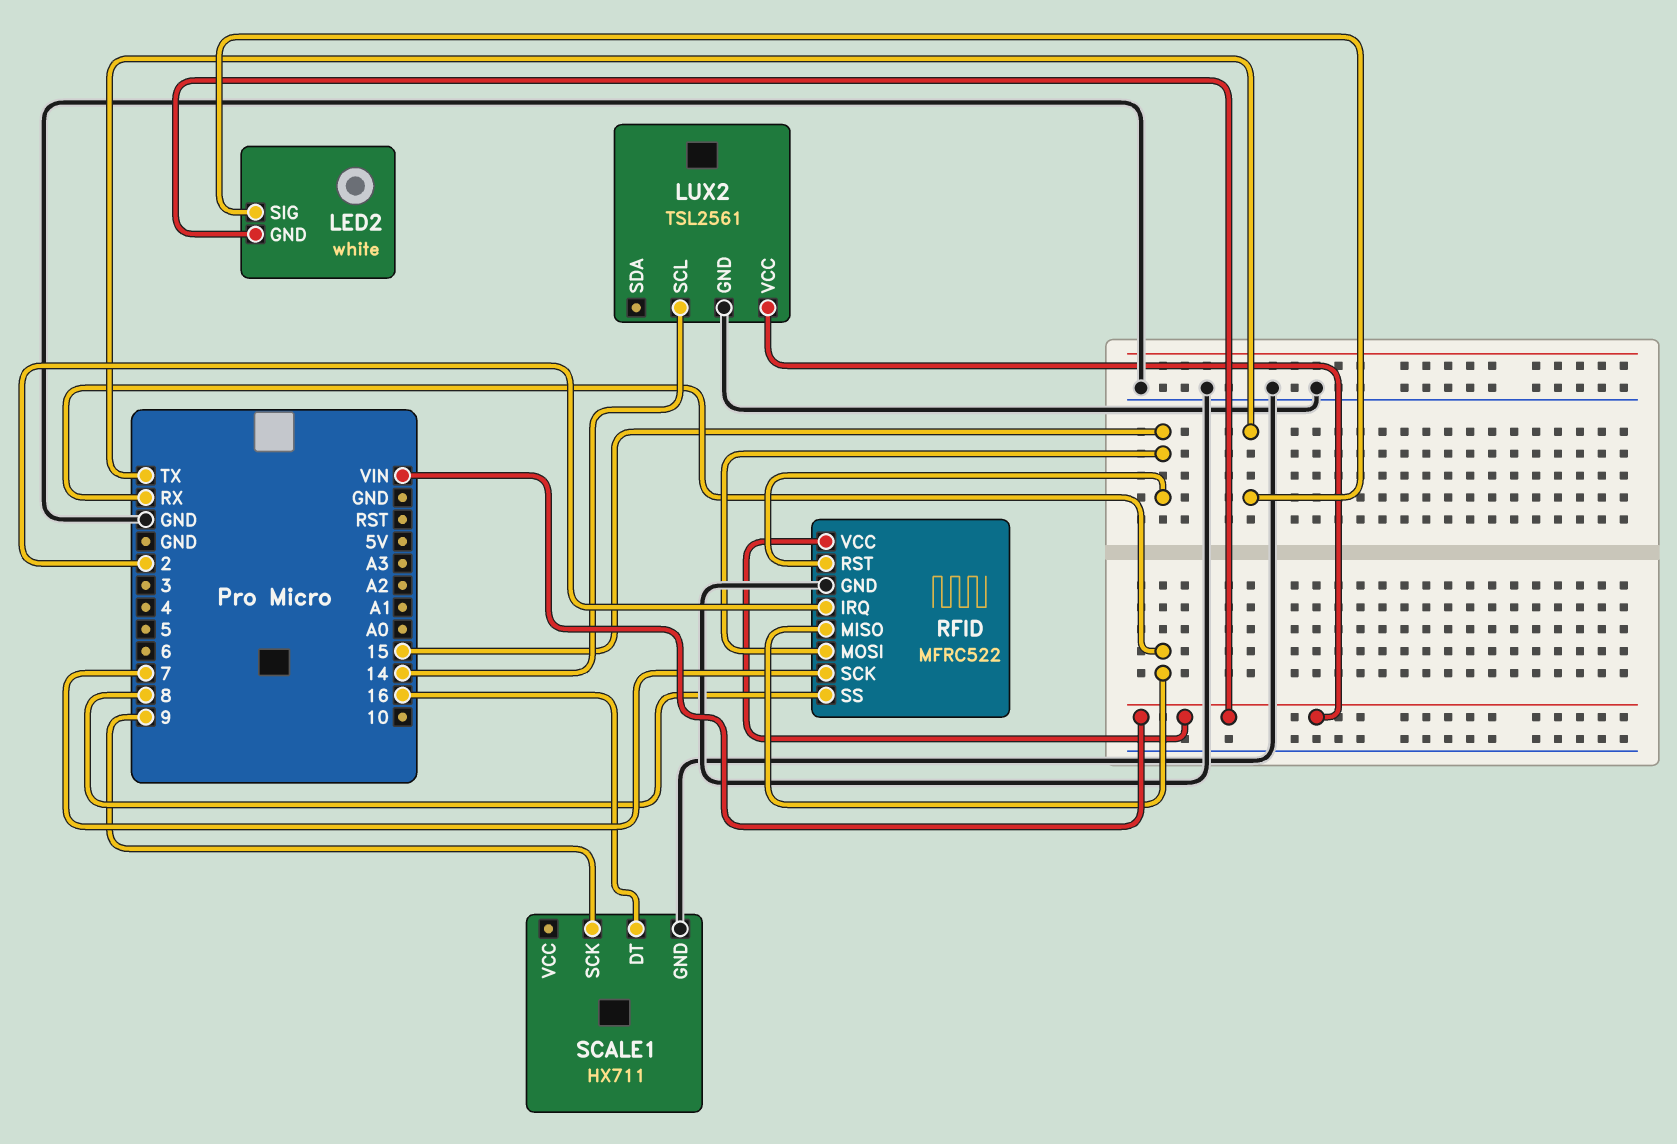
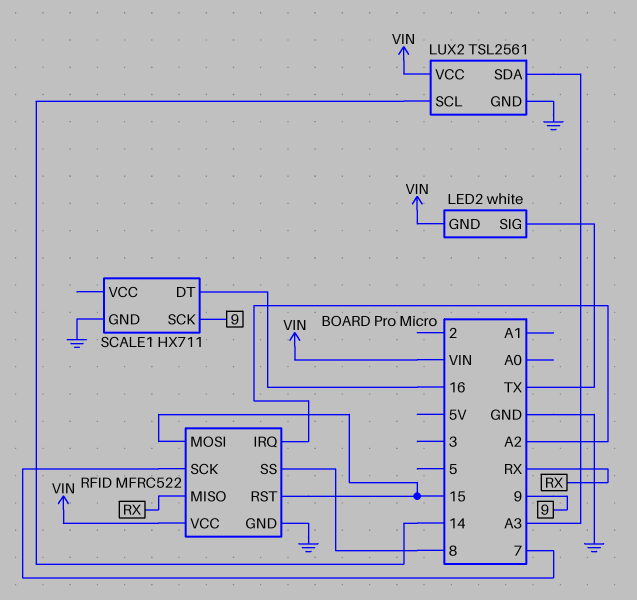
LUX2 pin SDA: none -> A3
RFID pin IRQ: 2 -> A2

